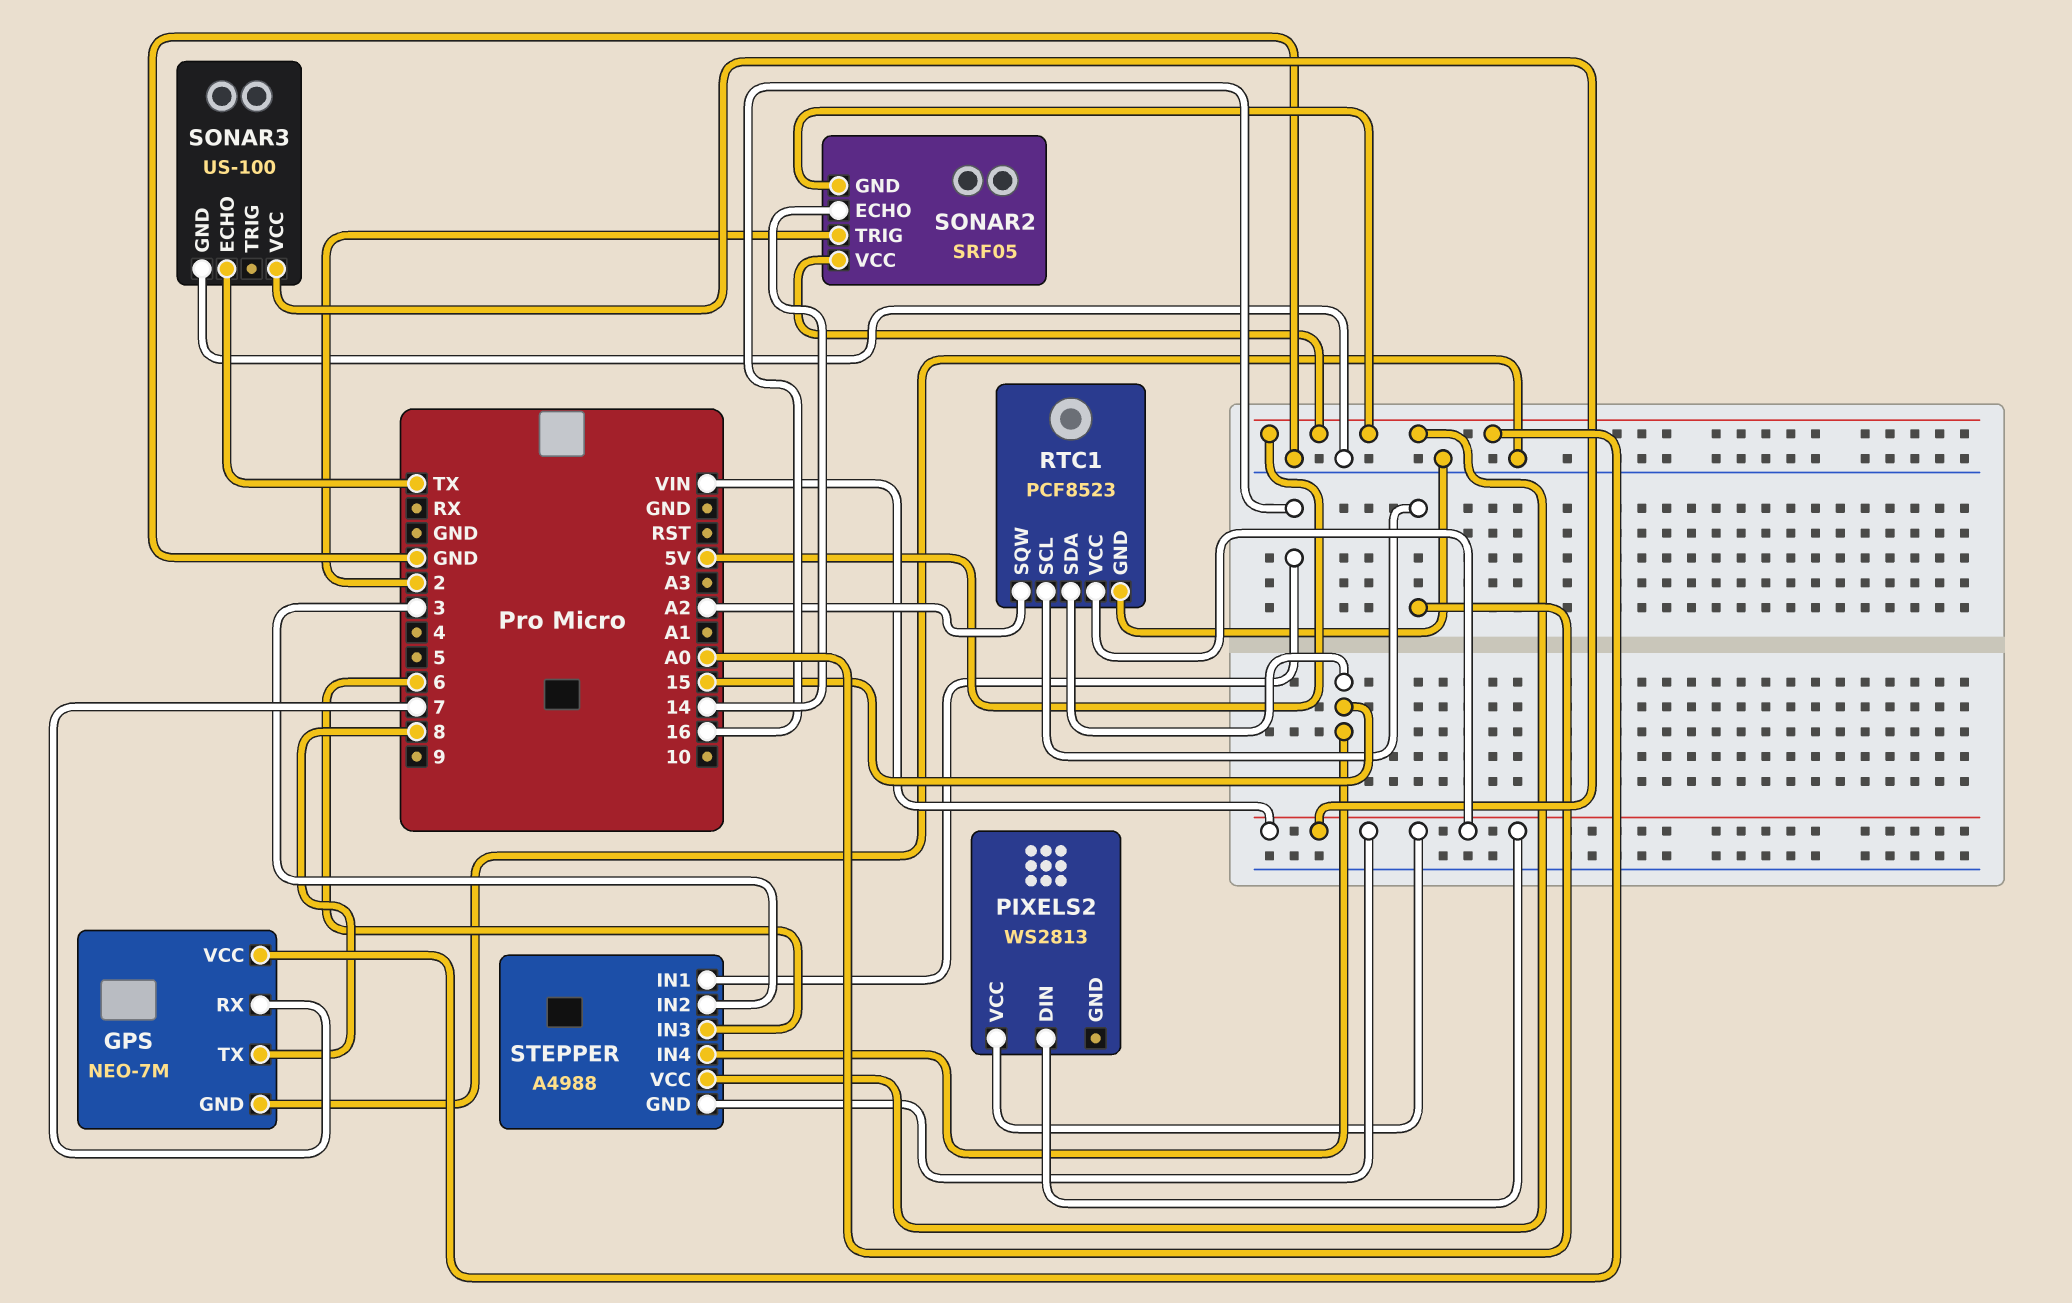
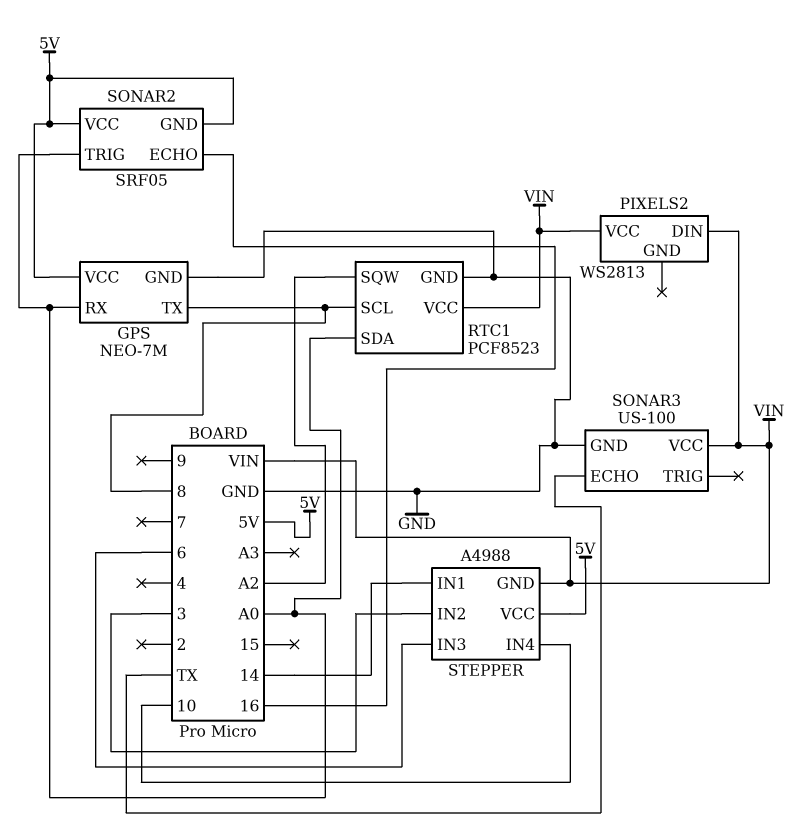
GPS pin RX: 7 -> A0
RTC1 pin SCL: A0 -> 8
RTC1 pin SDA: 15 -> A0
SONAR2 pin ECHO: 14 -> 16
SONAR2 pin TRIG: 2 -> A0
STEPPER pin IN1: 16 -> 14
STEPPER pin IN4: 15 -> 10

